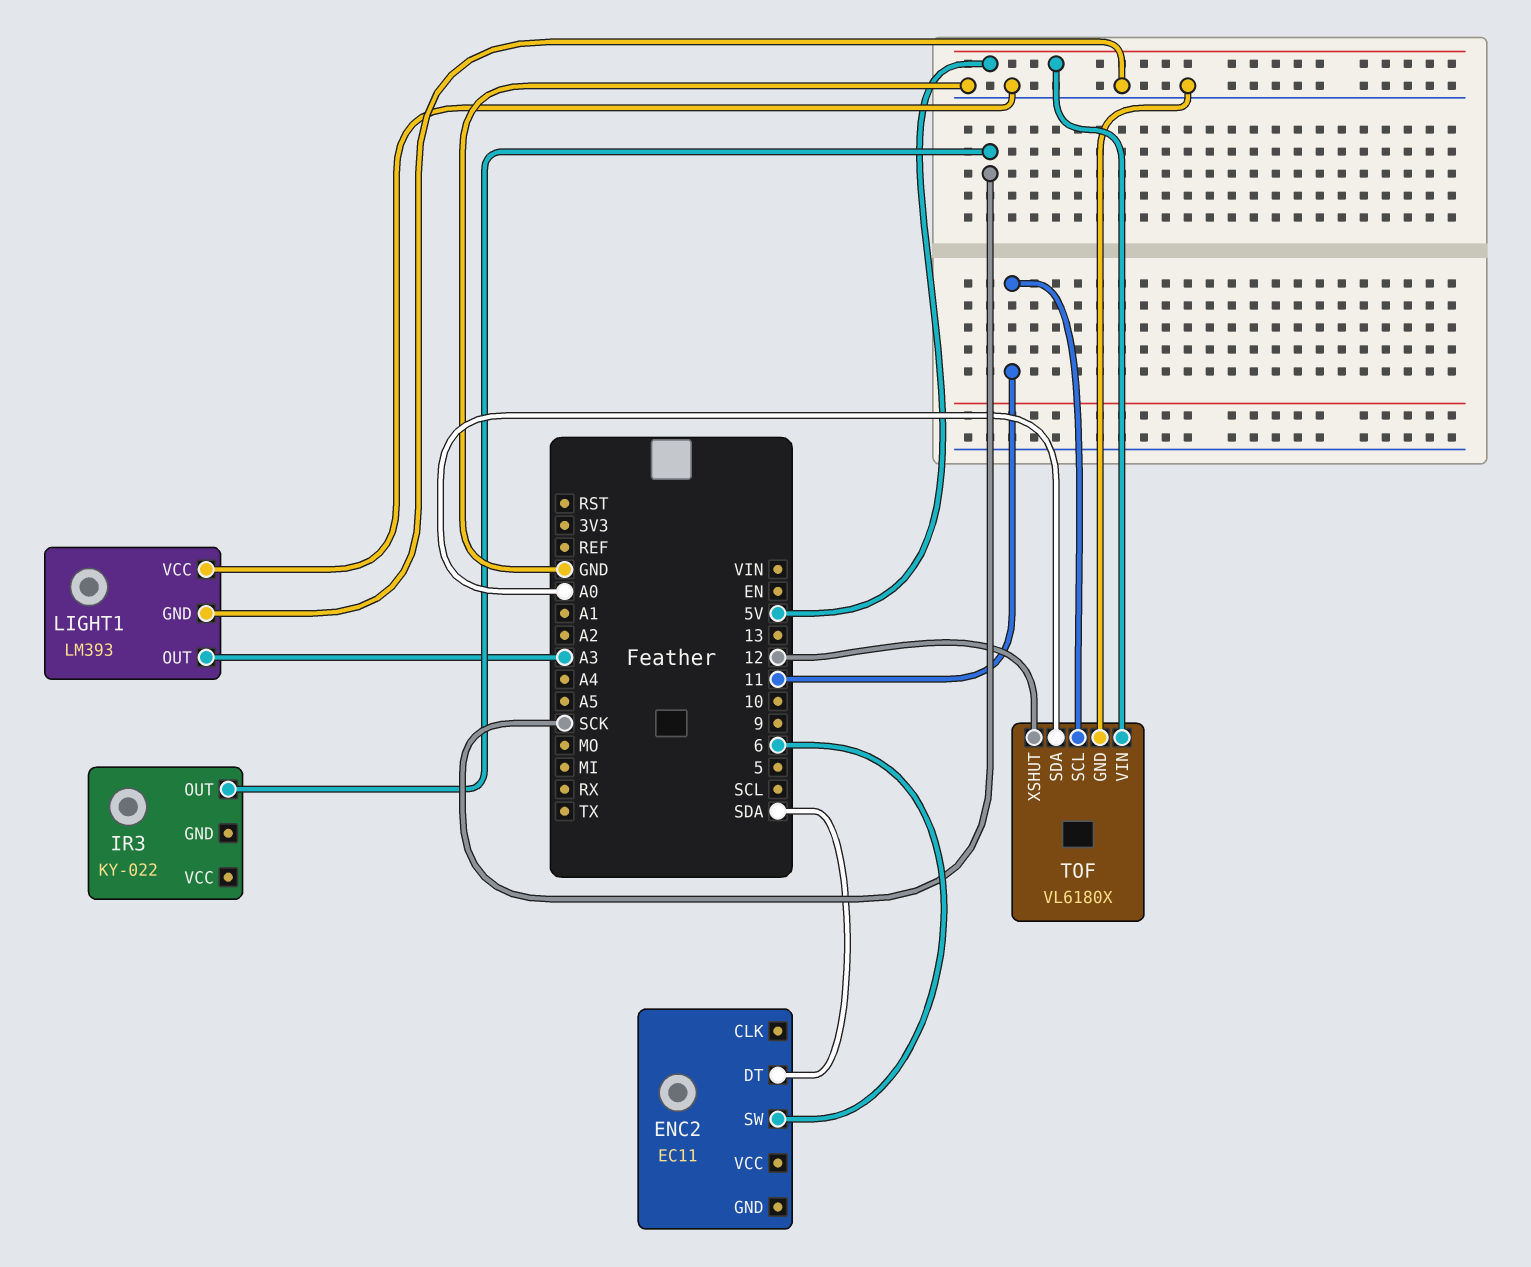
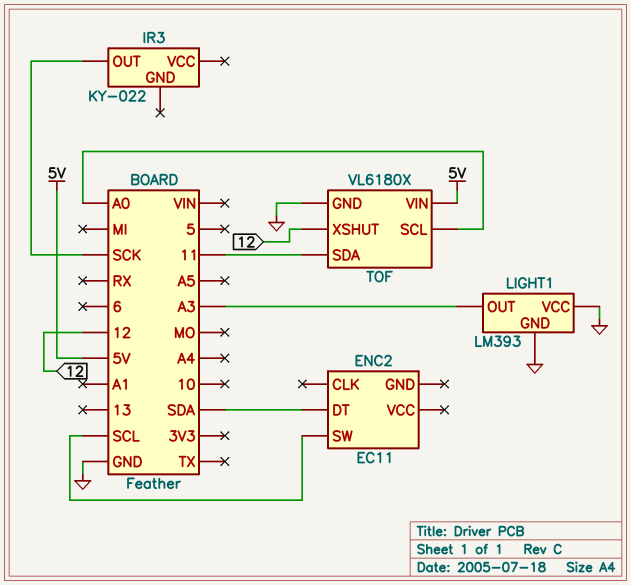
ENC2 pin SW: 6 -> SCL
TOF pin SCL: 11 -> A0
TOF pin SDA: A0 -> 11

